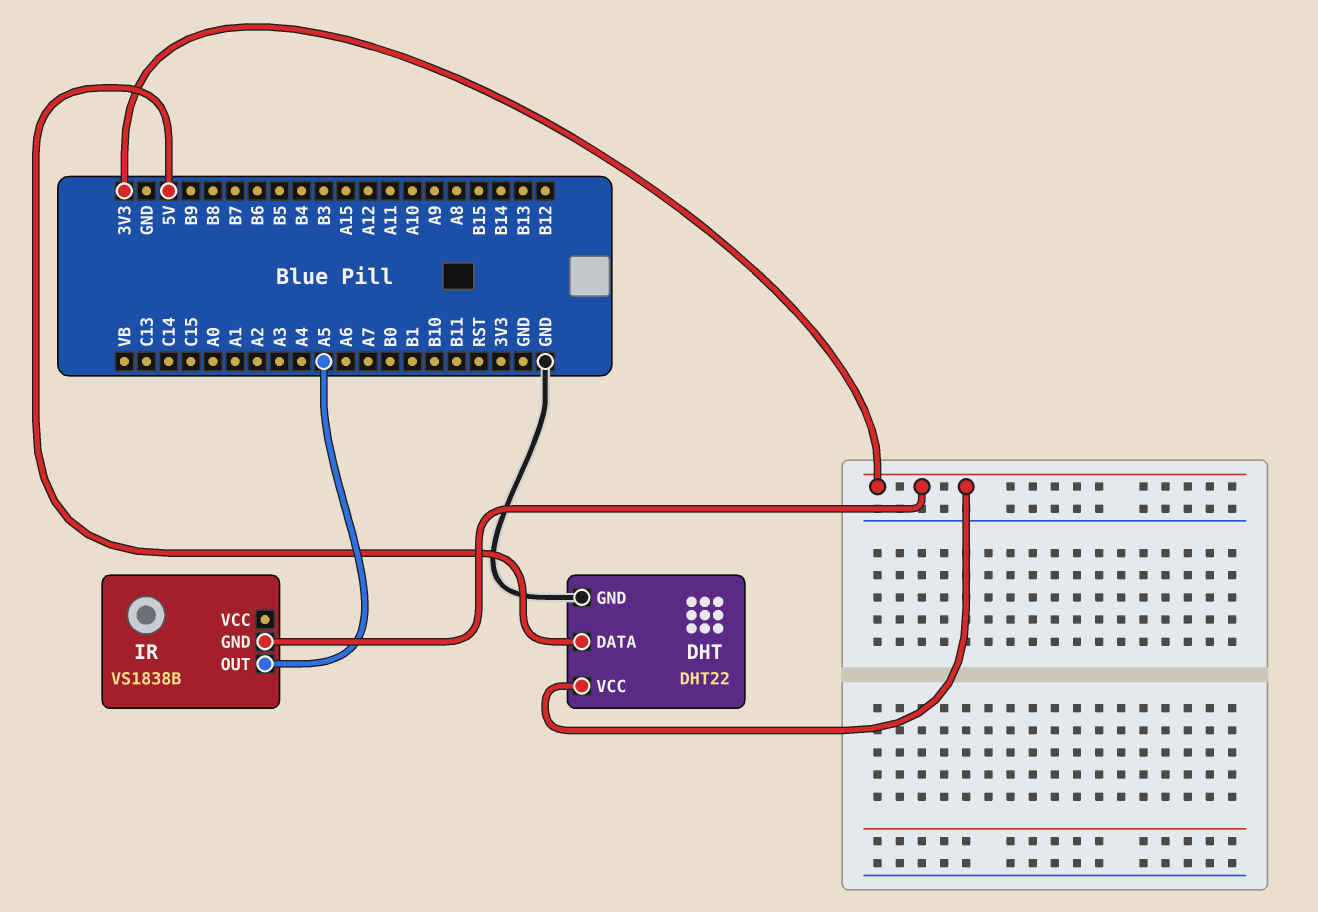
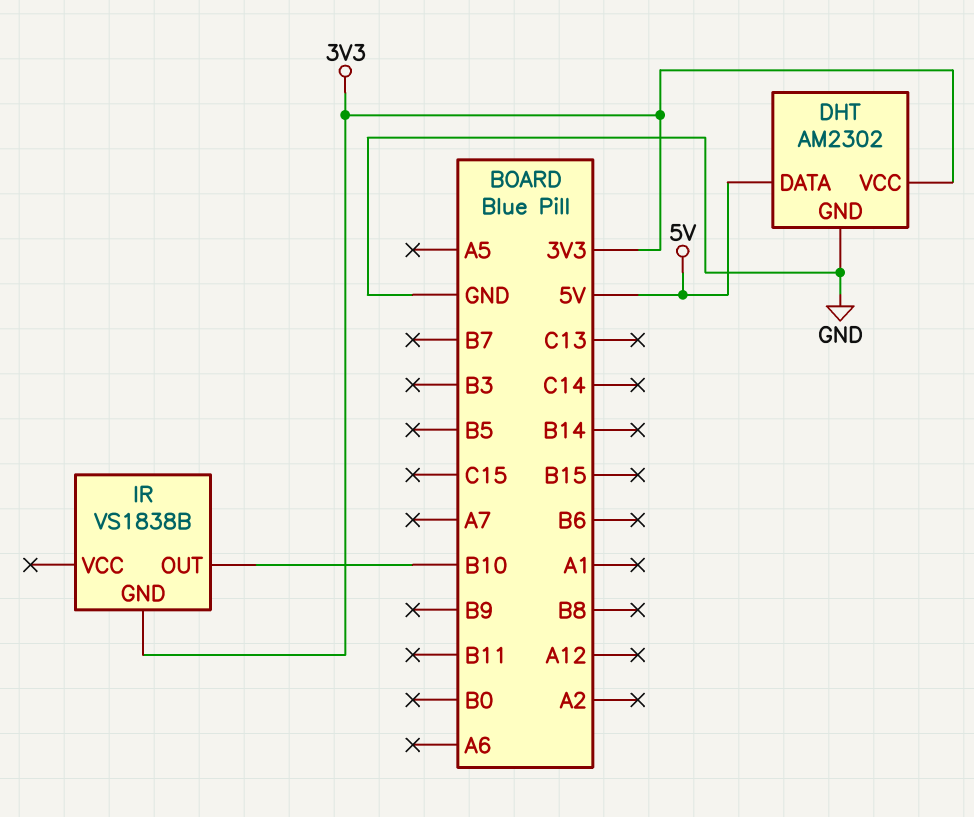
DHT: DHT22 -> AM2302
IR pin OUT: A5 -> B10

